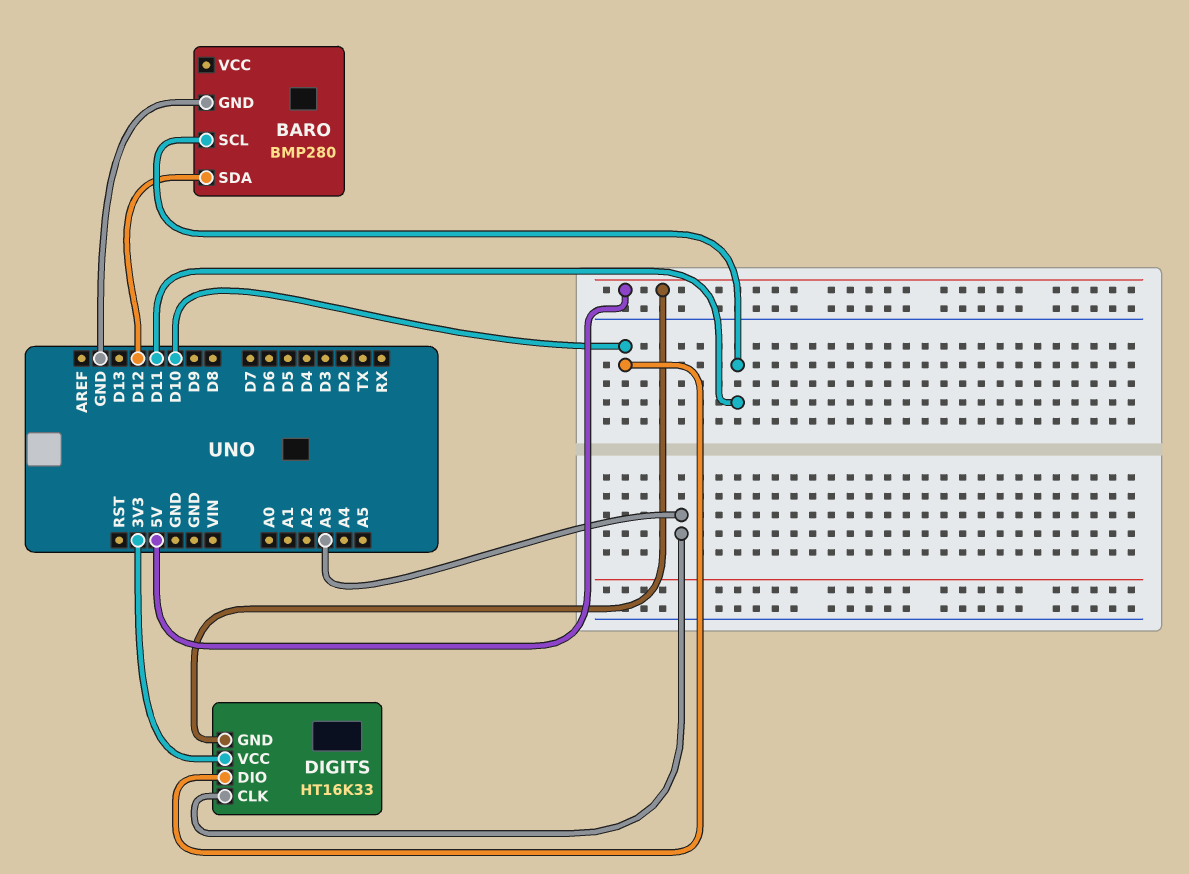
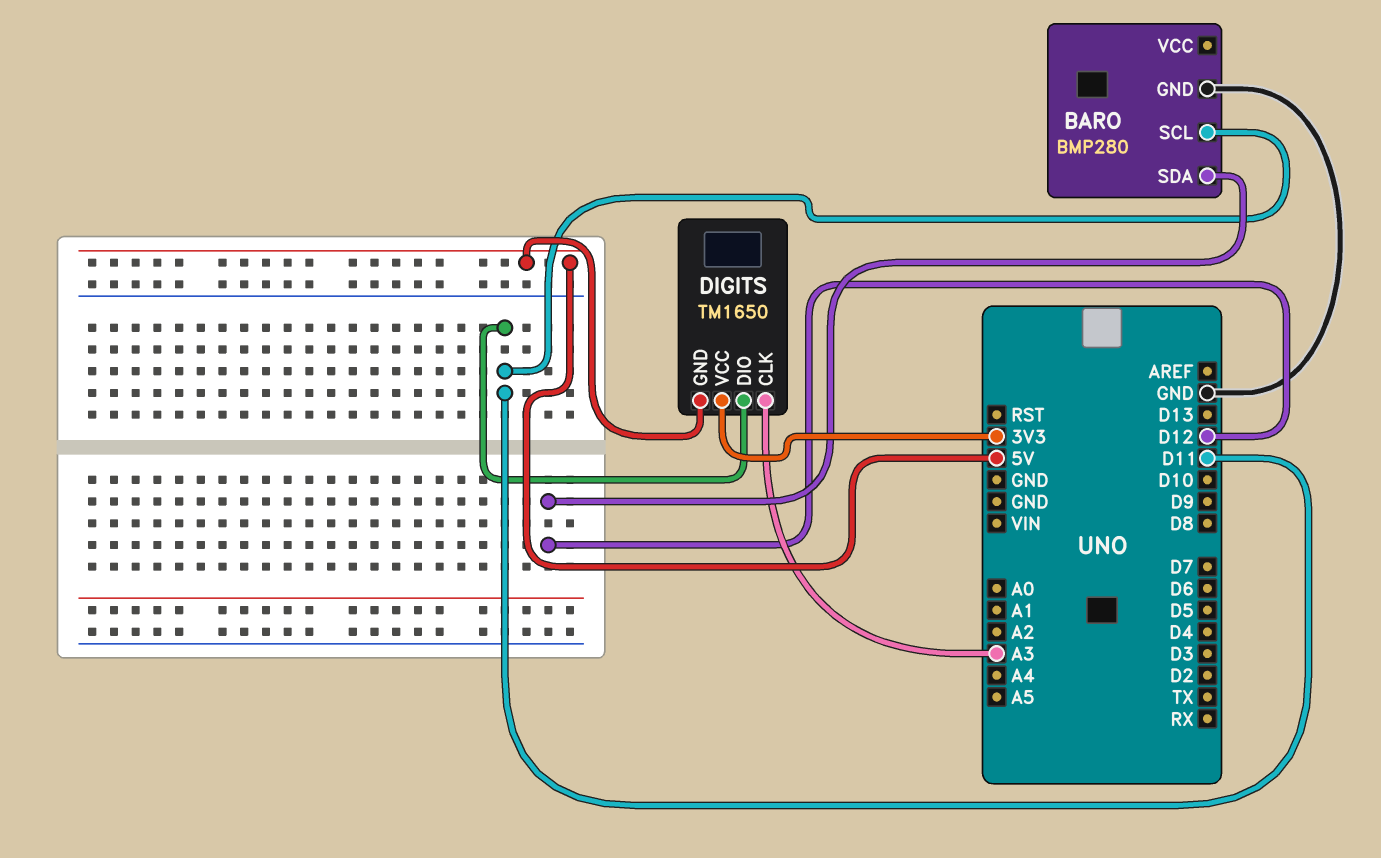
DIGITS: HT16K33 -> TM1650
DIGITS pin DIO: D10 -> D11

